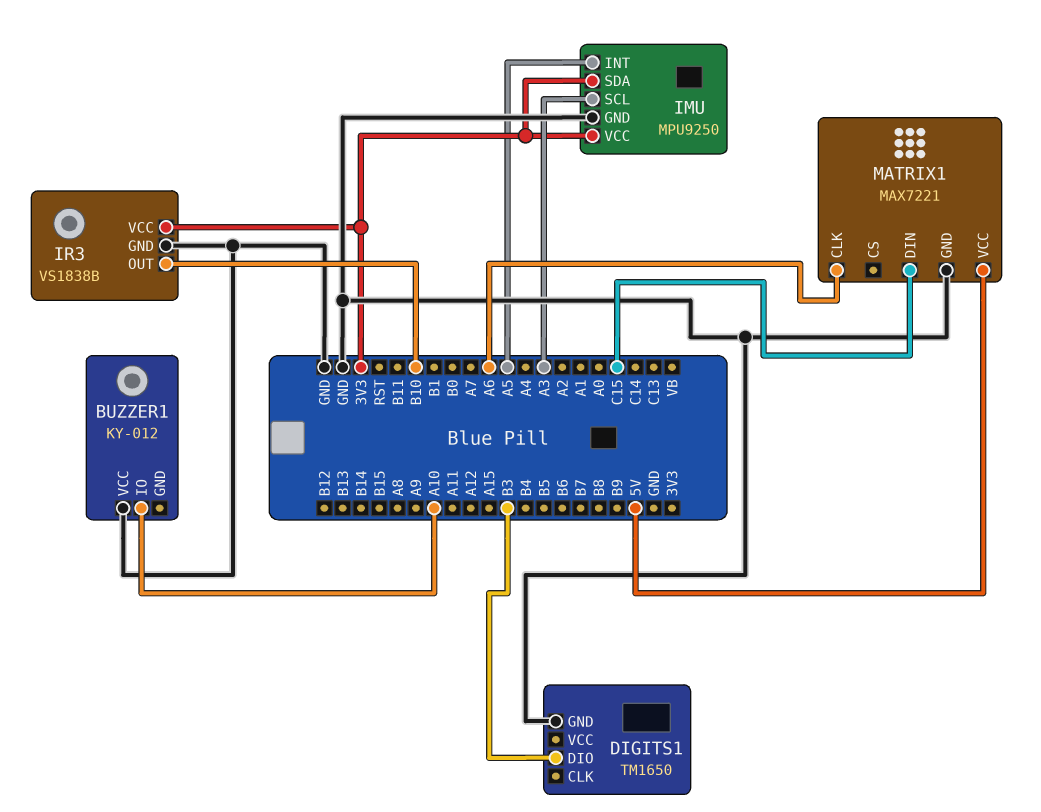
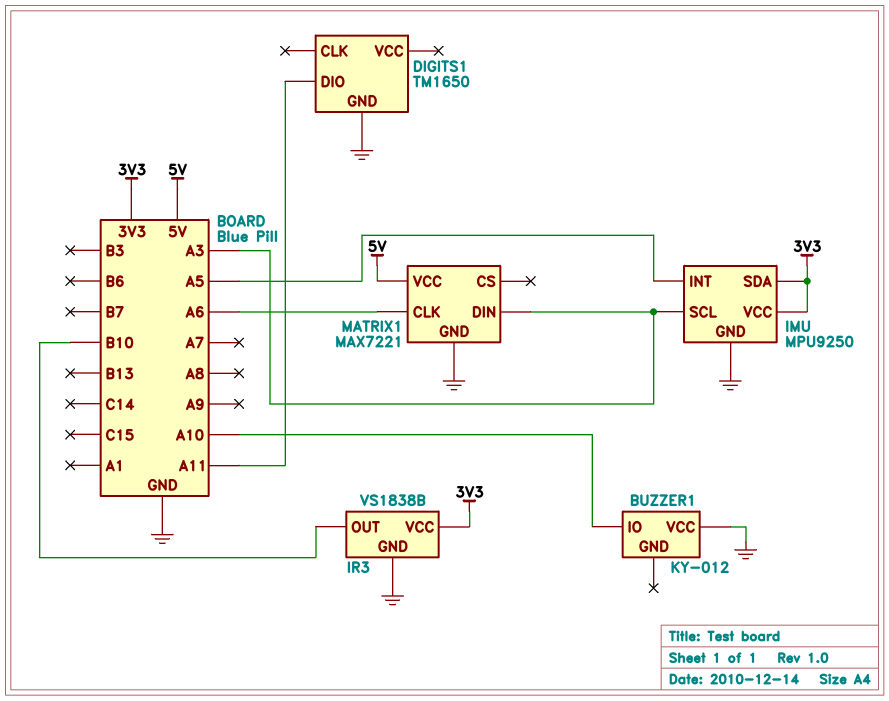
DIGITS1 pin DIO: B3 -> A11
MATRIX1 pin DIN: C15 -> A3

